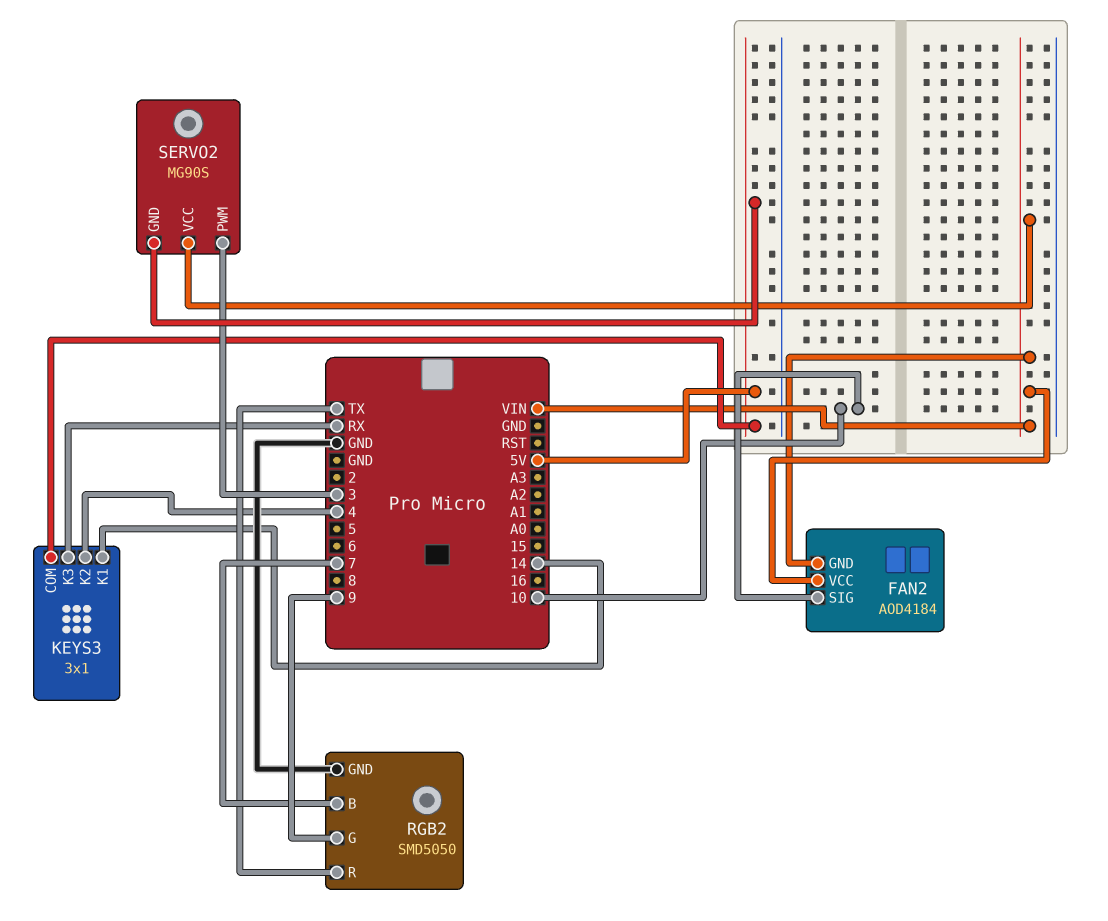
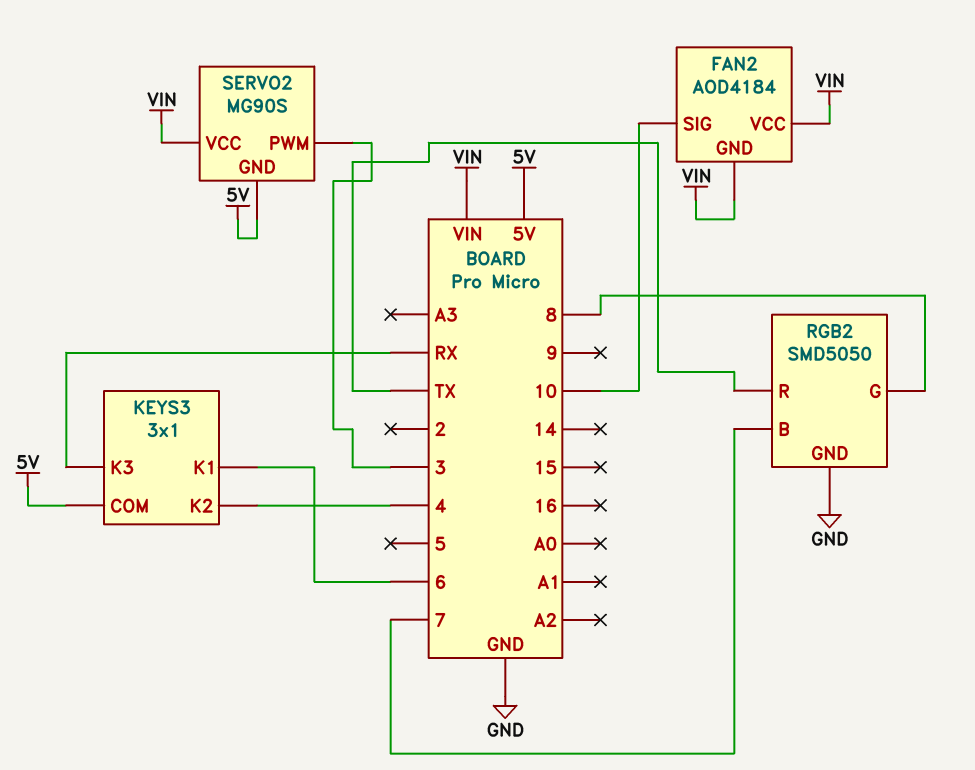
KEYS3 pin K1: 14 -> 6
RGB2 pin G: 9 -> 8

